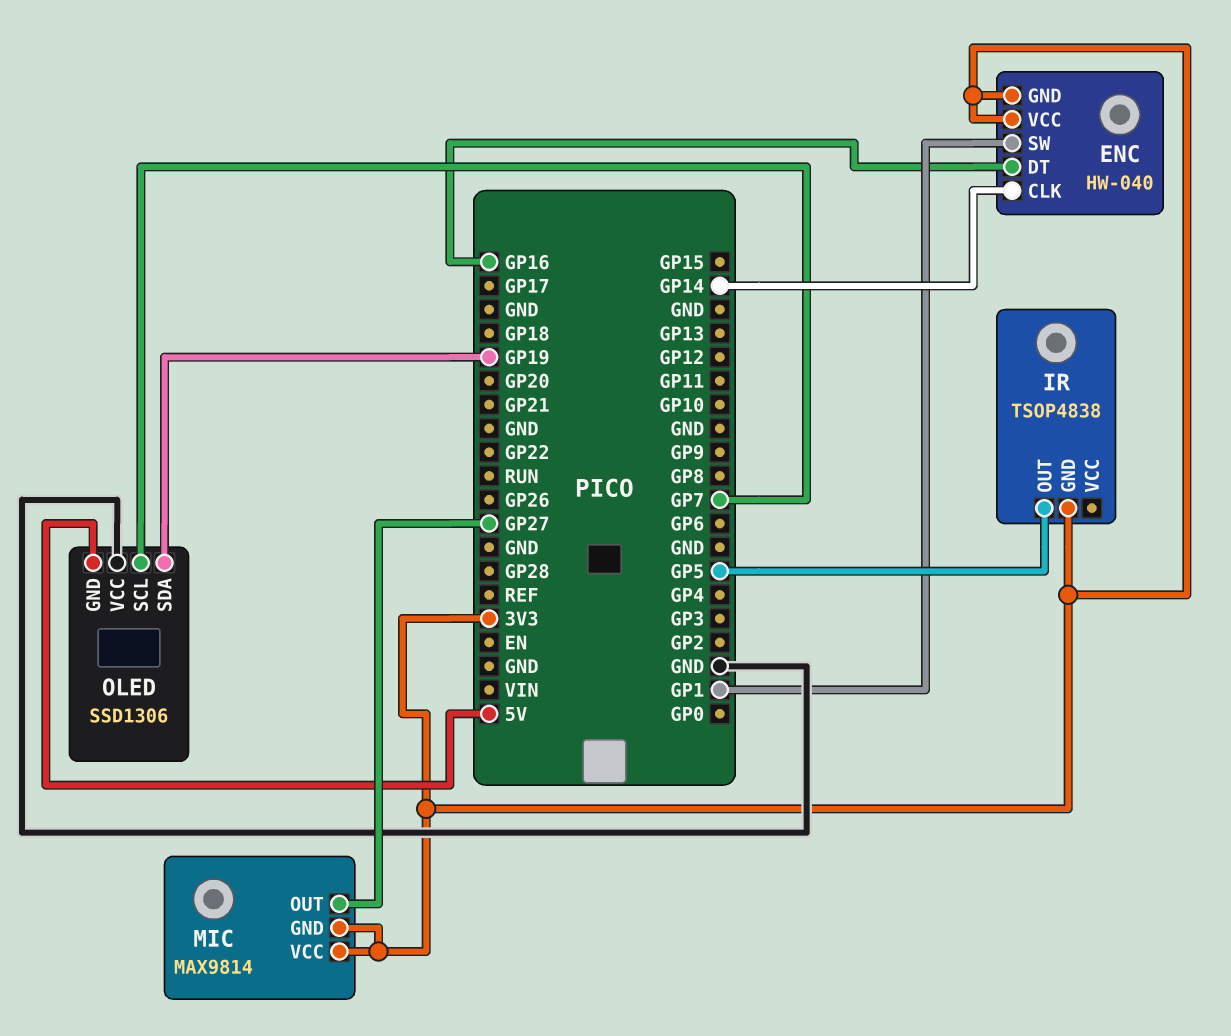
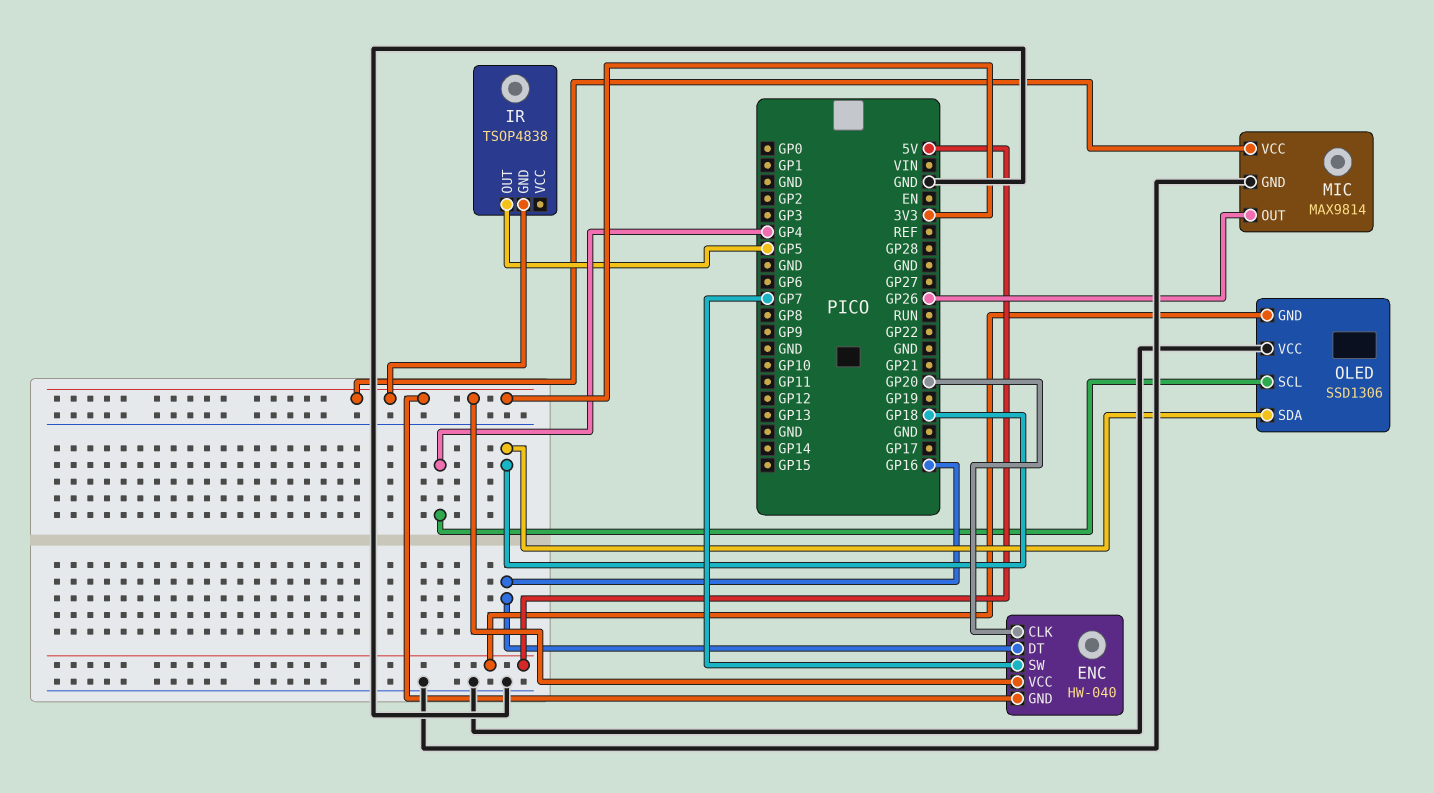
ENC pin CLK: GP14 -> GP20
ENC pin SW: GP1 -> GP7
MIC pin GND: 3V3 -> GND
MIC pin OUT: GP27 -> GP26
OLED pin SCL: GP7 -> GP4
OLED pin SDA: GP19 -> GP18

